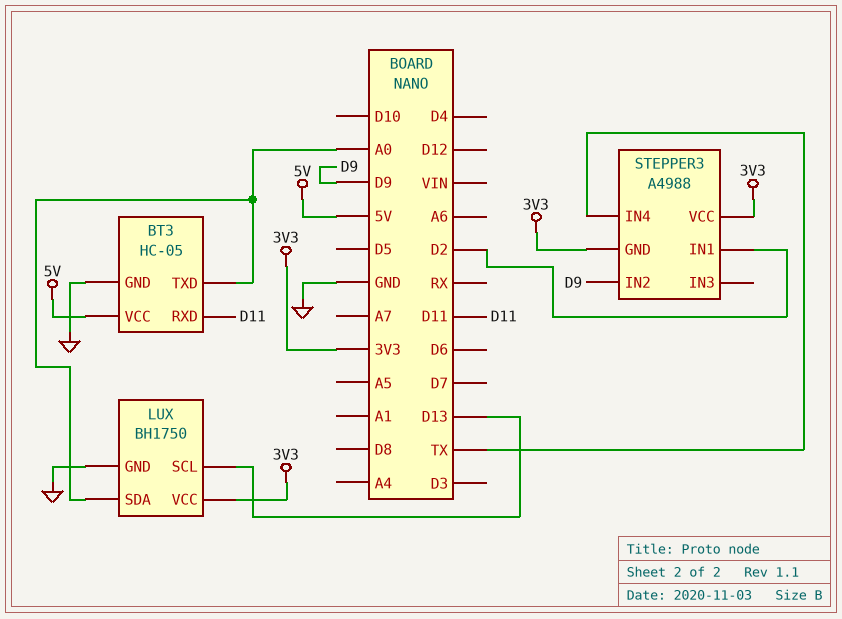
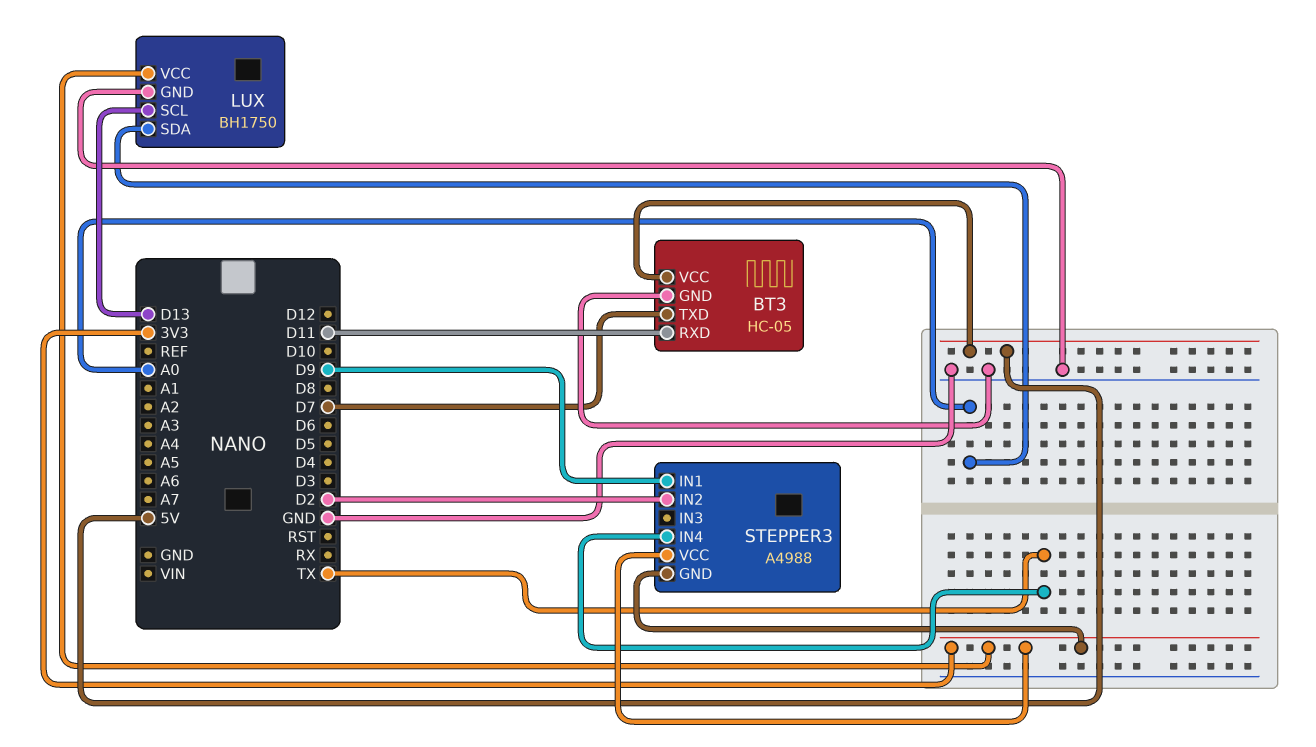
BT3 pin TXD: A0 -> D7
STEPPER3 pin IN1: D2 -> D9
STEPPER3 pin IN2: D9 -> D2

